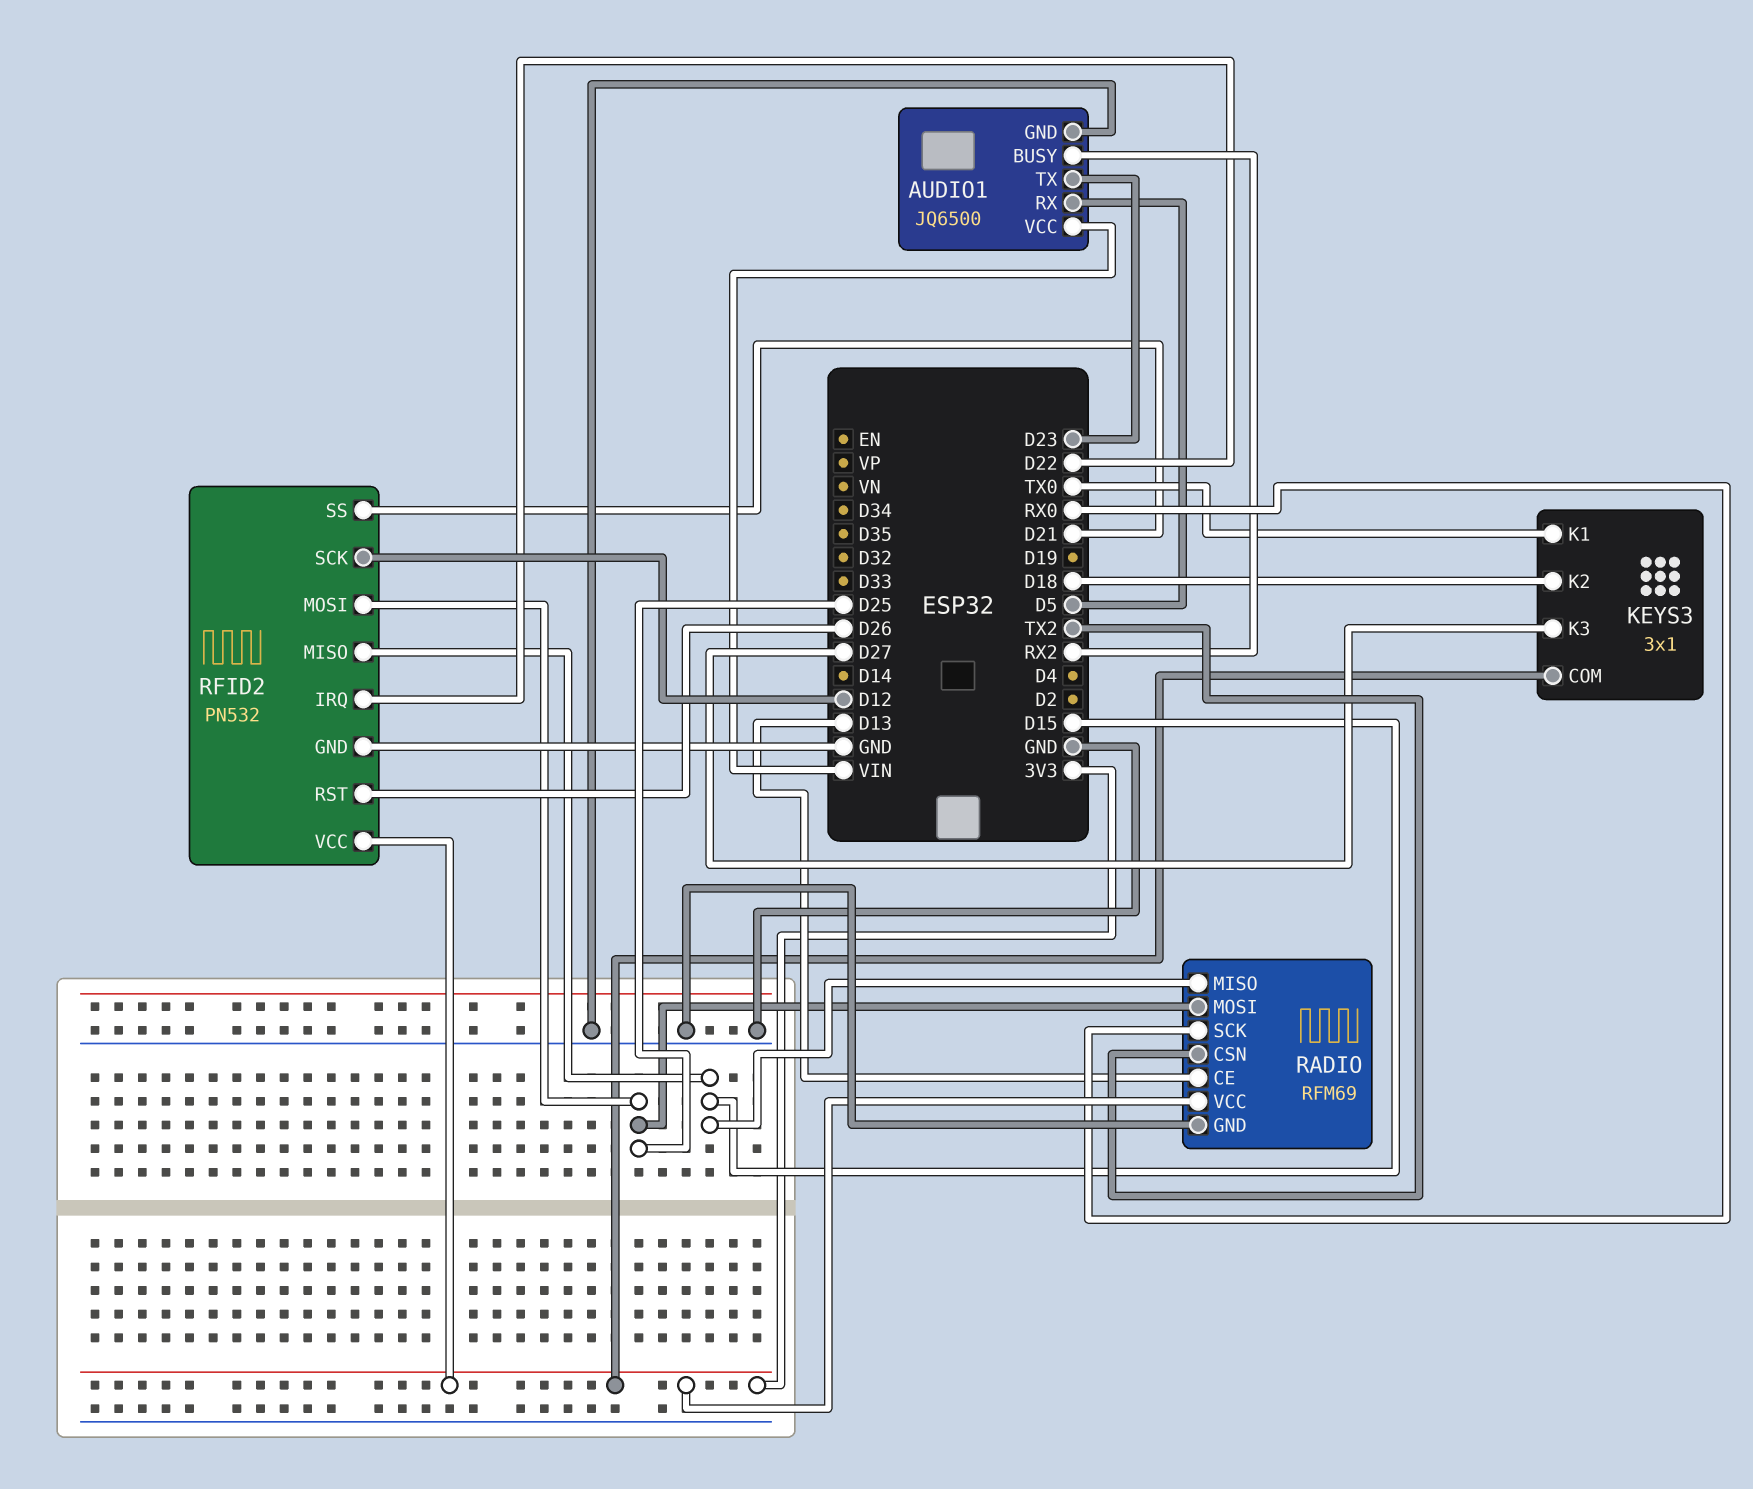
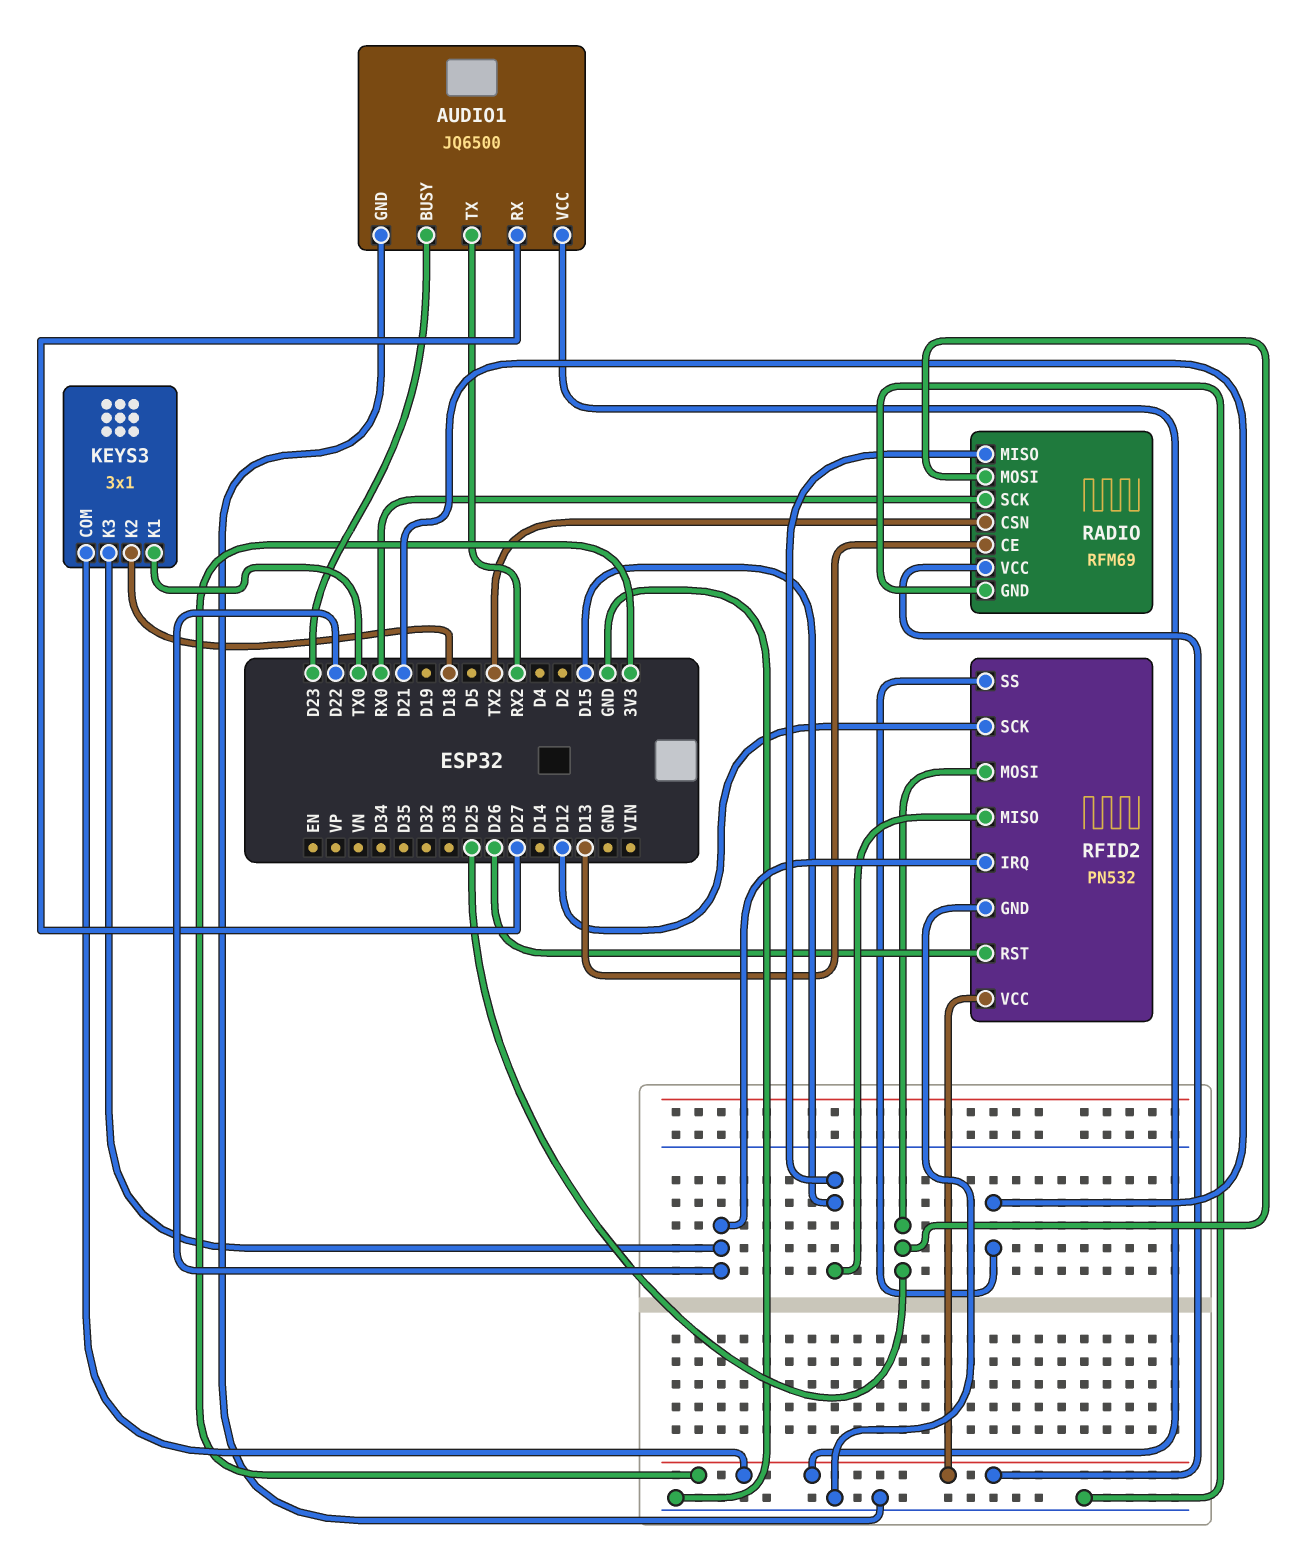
AUDIO1 pin BUSY: RX2 -> D23
AUDIO1 pin RX: D5 -> D27
AUDIO1 pin TX: D23 -> RX2
AUDIO1 pin VCC: VIN -> 3V3
KEYS3 pin K3: D27 -> D22

